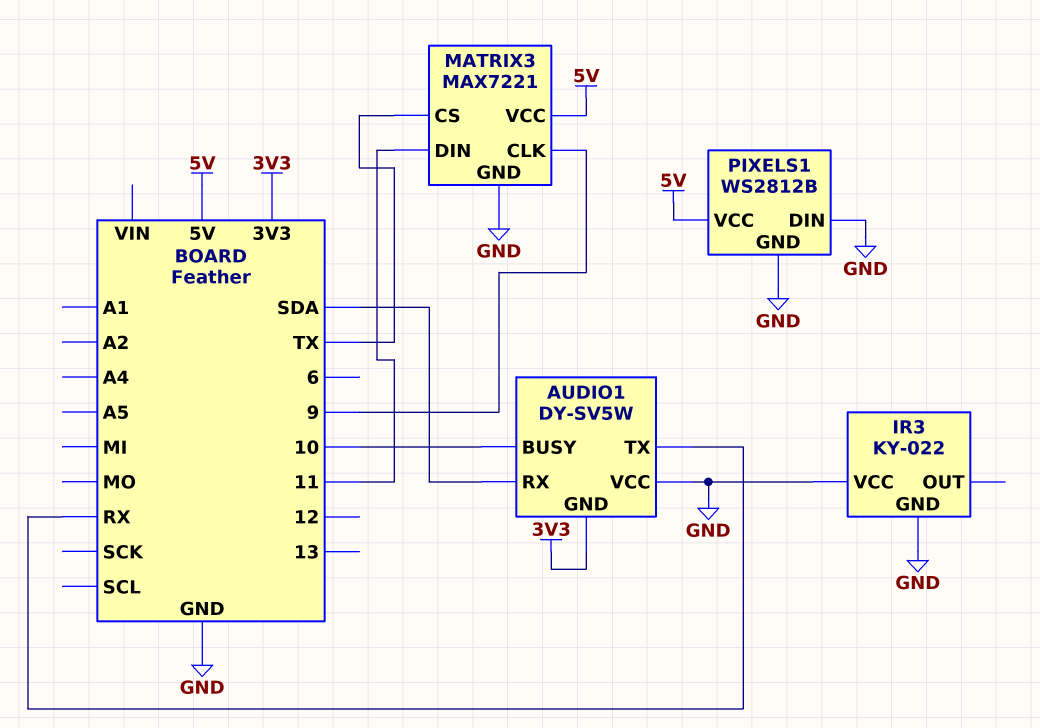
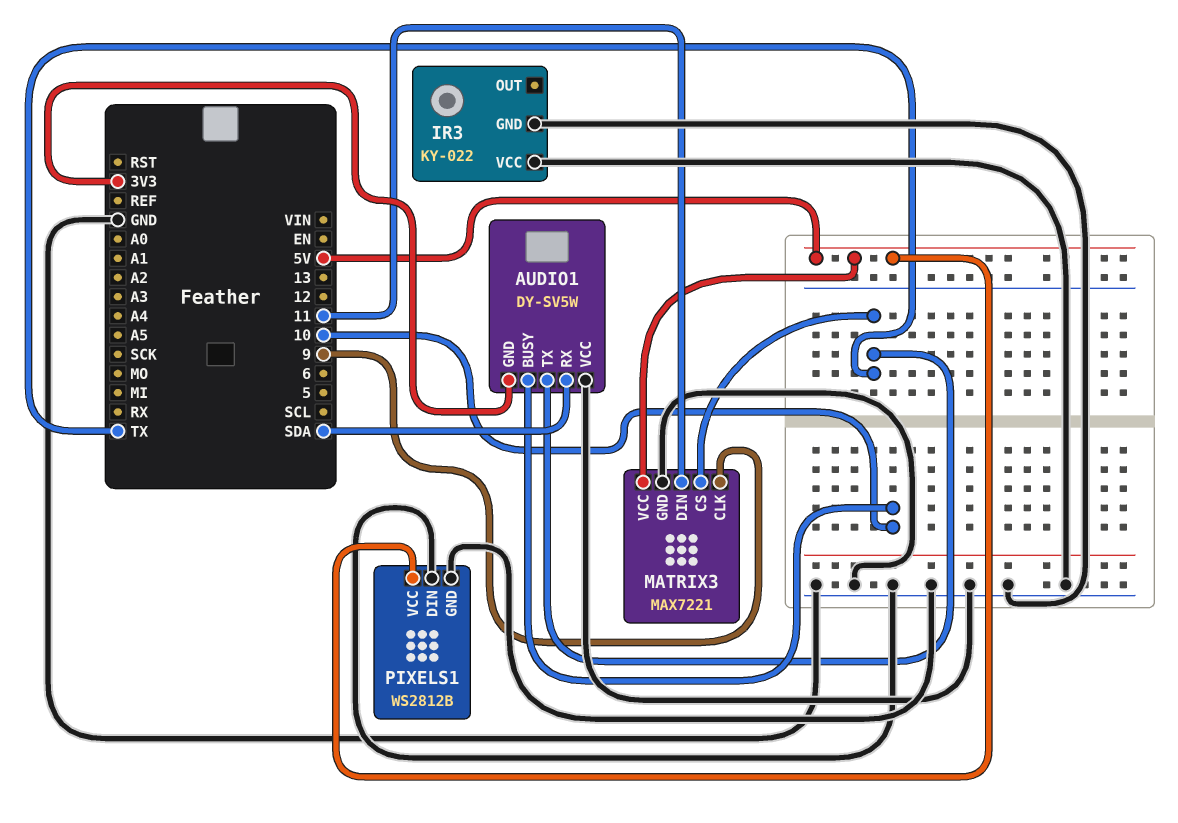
AUDIO1 pin TX: RX -> TX

